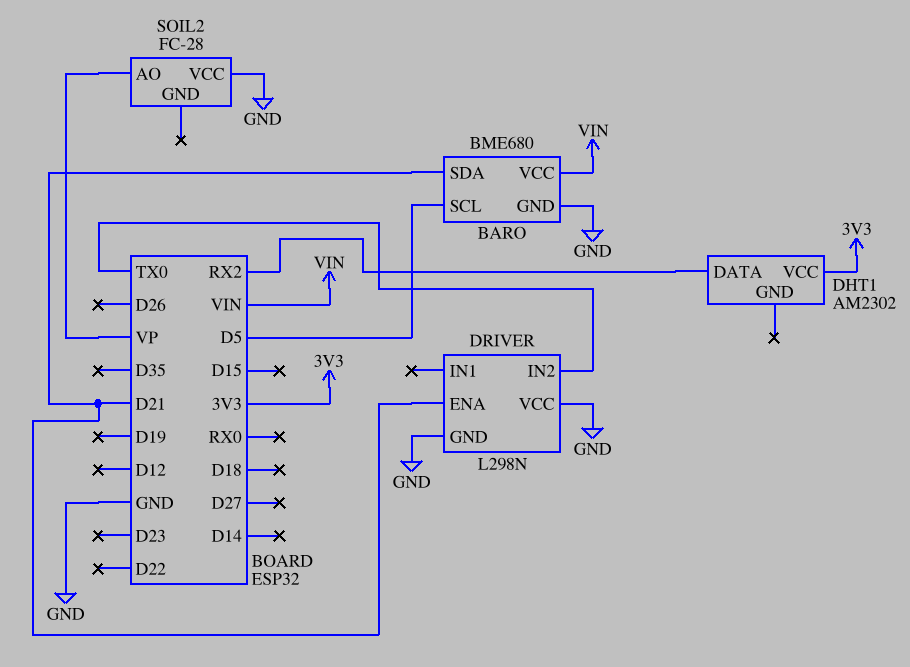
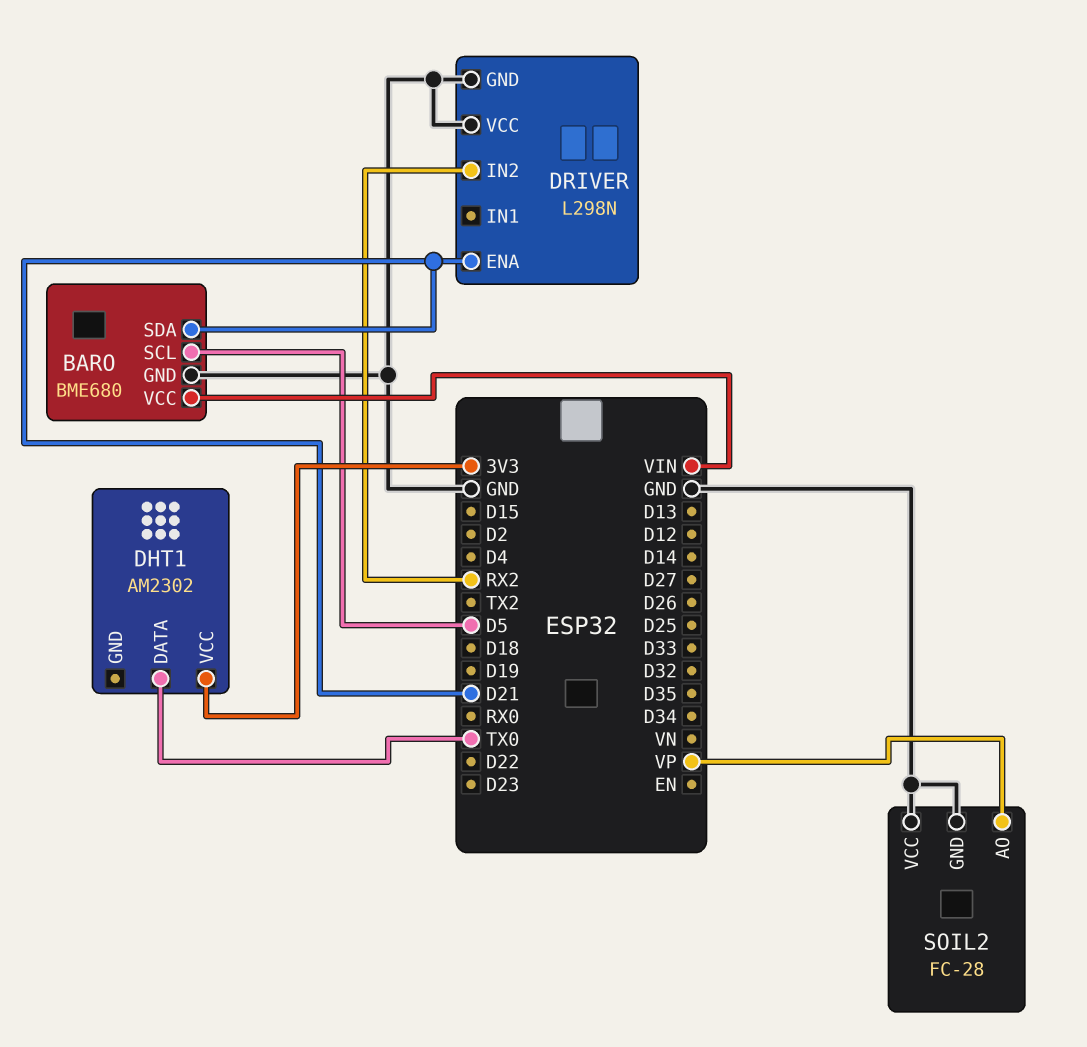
DHT1 pin DATA: RX2 -> TX0
DRIVER pin IN2: TX0 -> RX2
SOIL2 pin GND: none -> GND

